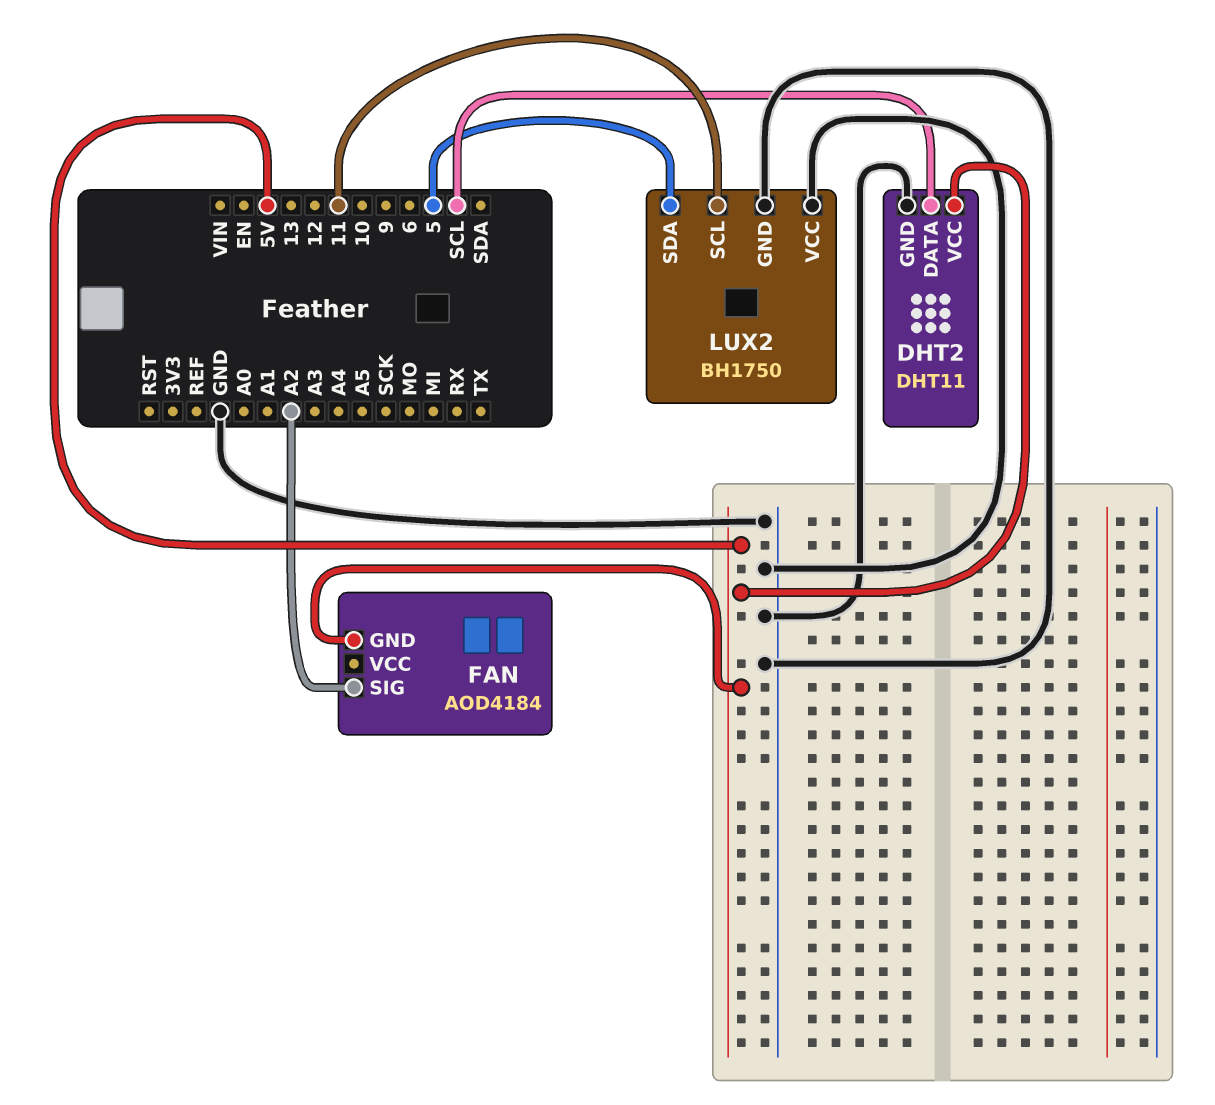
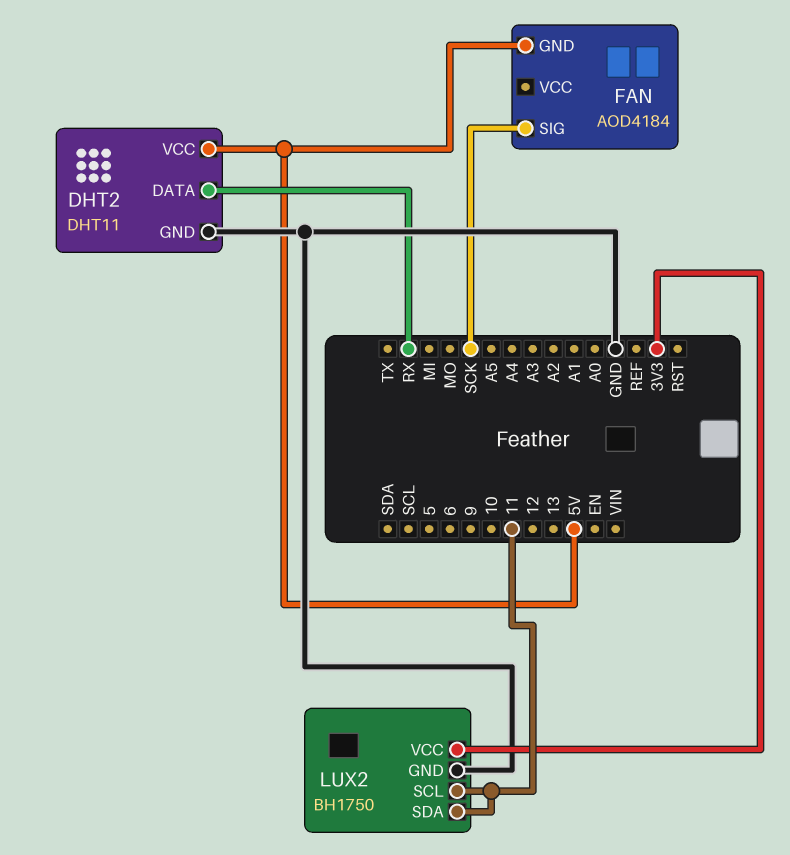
DHT2 pin DATA: SCL -> RX
FAN pin SIG: A2 -> SCK
LUX2 pin SDA: 5 -> 11
LUX2 pin VCC: GND -> 3V3

